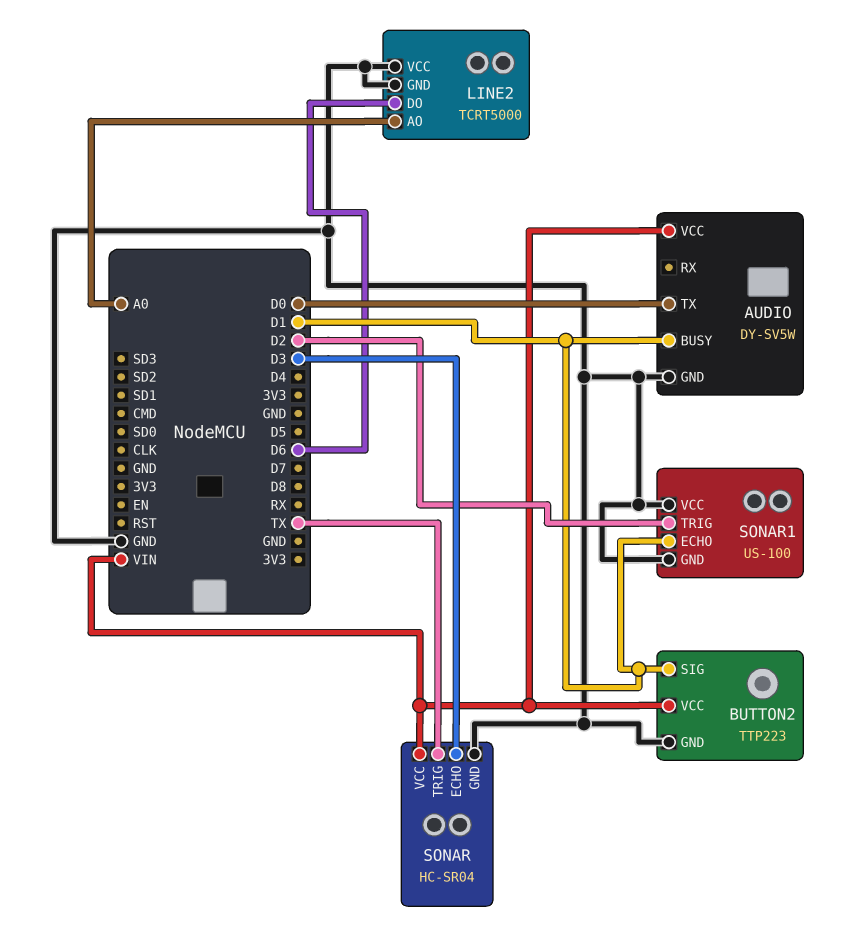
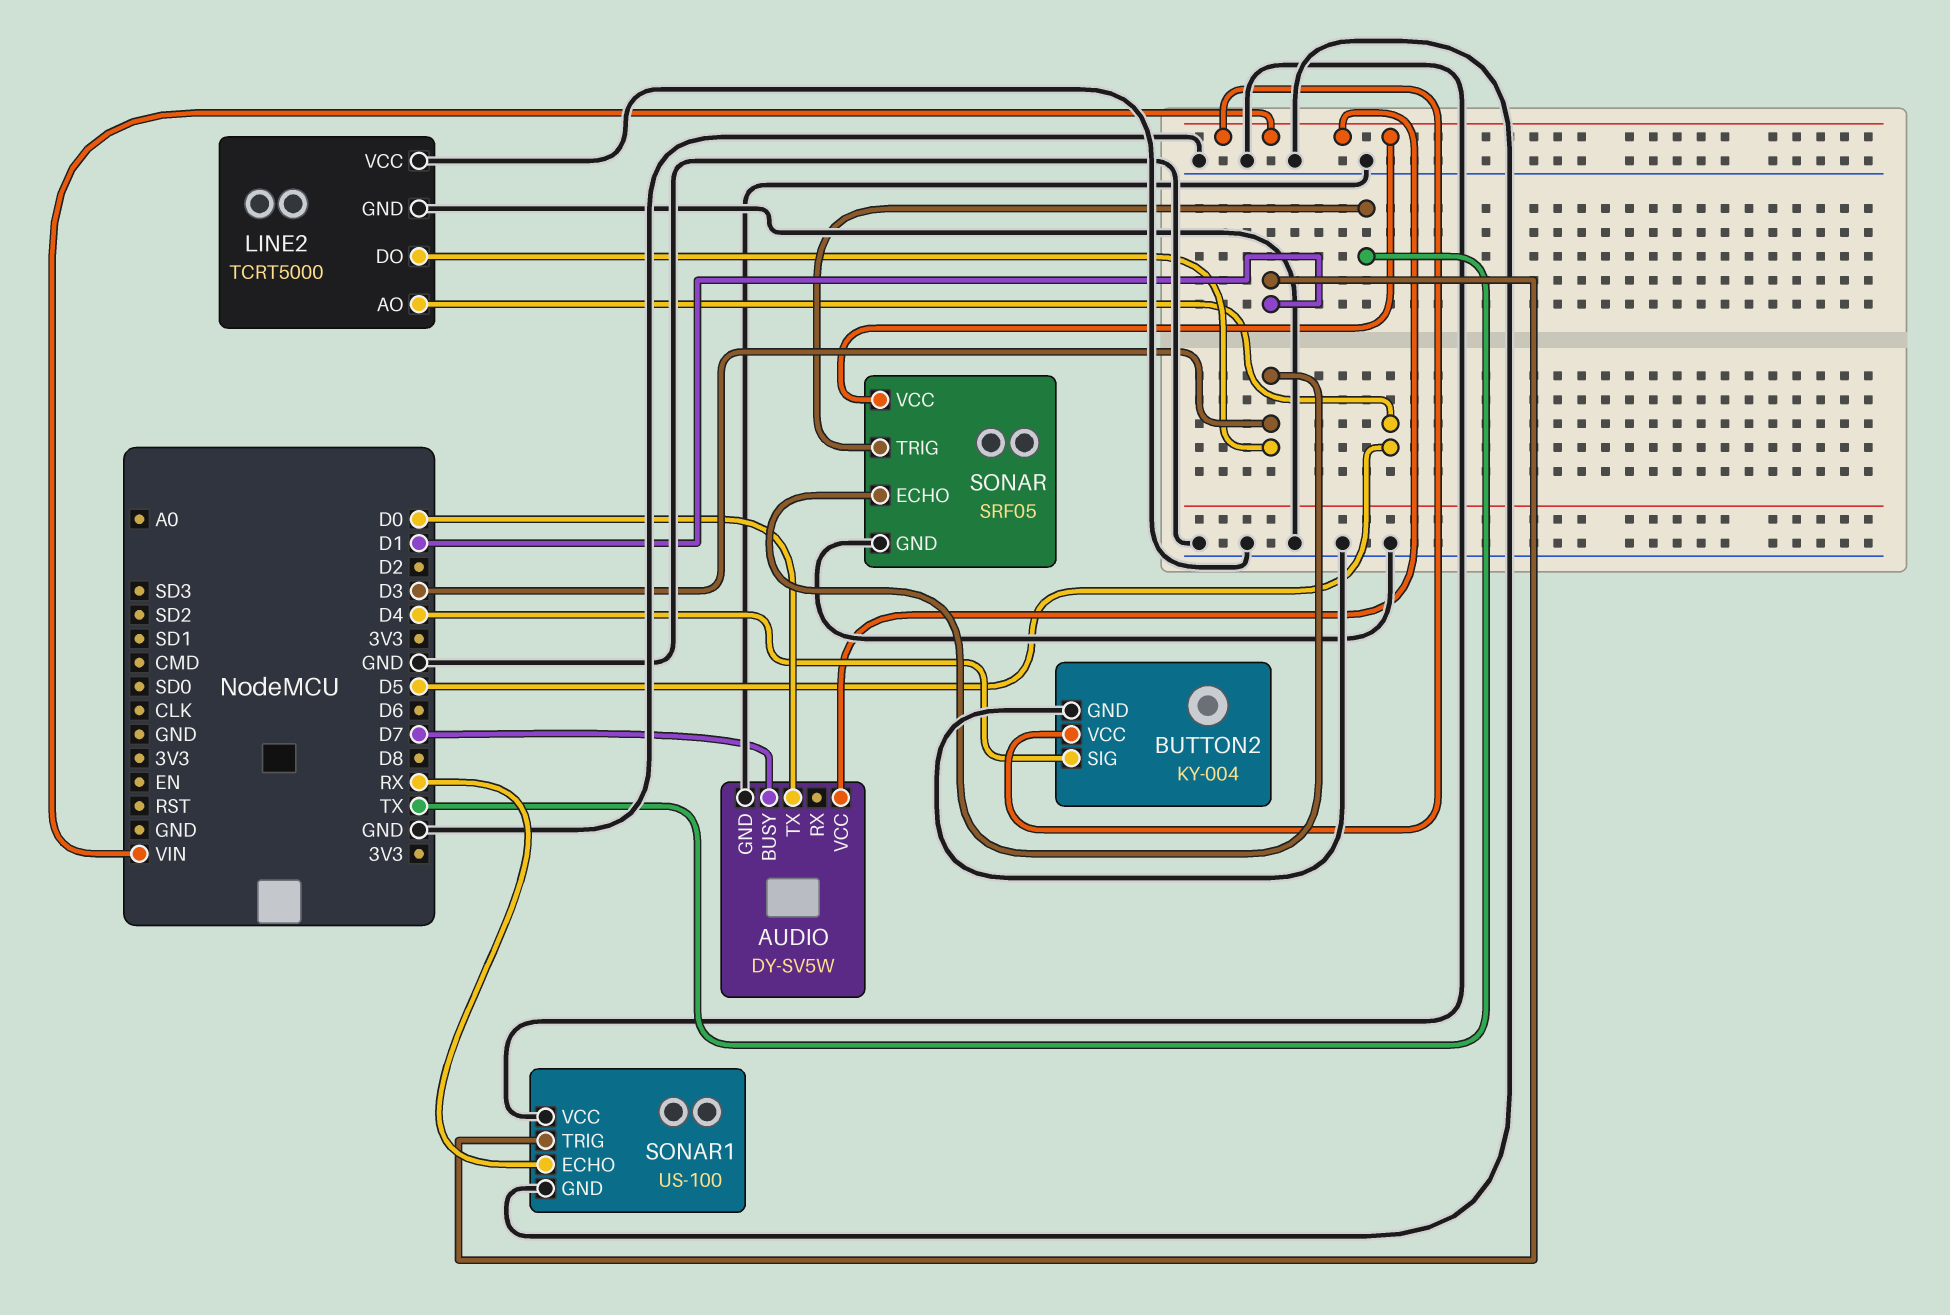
AUDIO pin BUSY: D1 -> D7
BUTTON2: TTP223 -> KY-004
BUTTON2 pin SIG: D1 -> D4
LINE2 pin AO: A0 -> D5
LINE2 pin DO: D6 -> D3
SONAR: HC-SR04 -> SRF05
SONAR1 pin ECHO: D1 -> RX
SONAR1 pin TRIG: D2 -> D1

